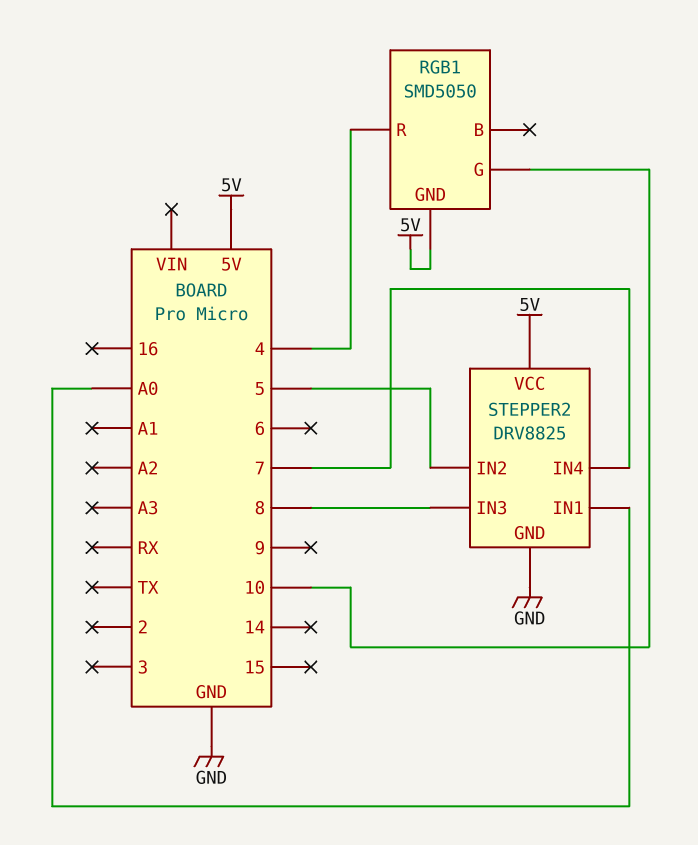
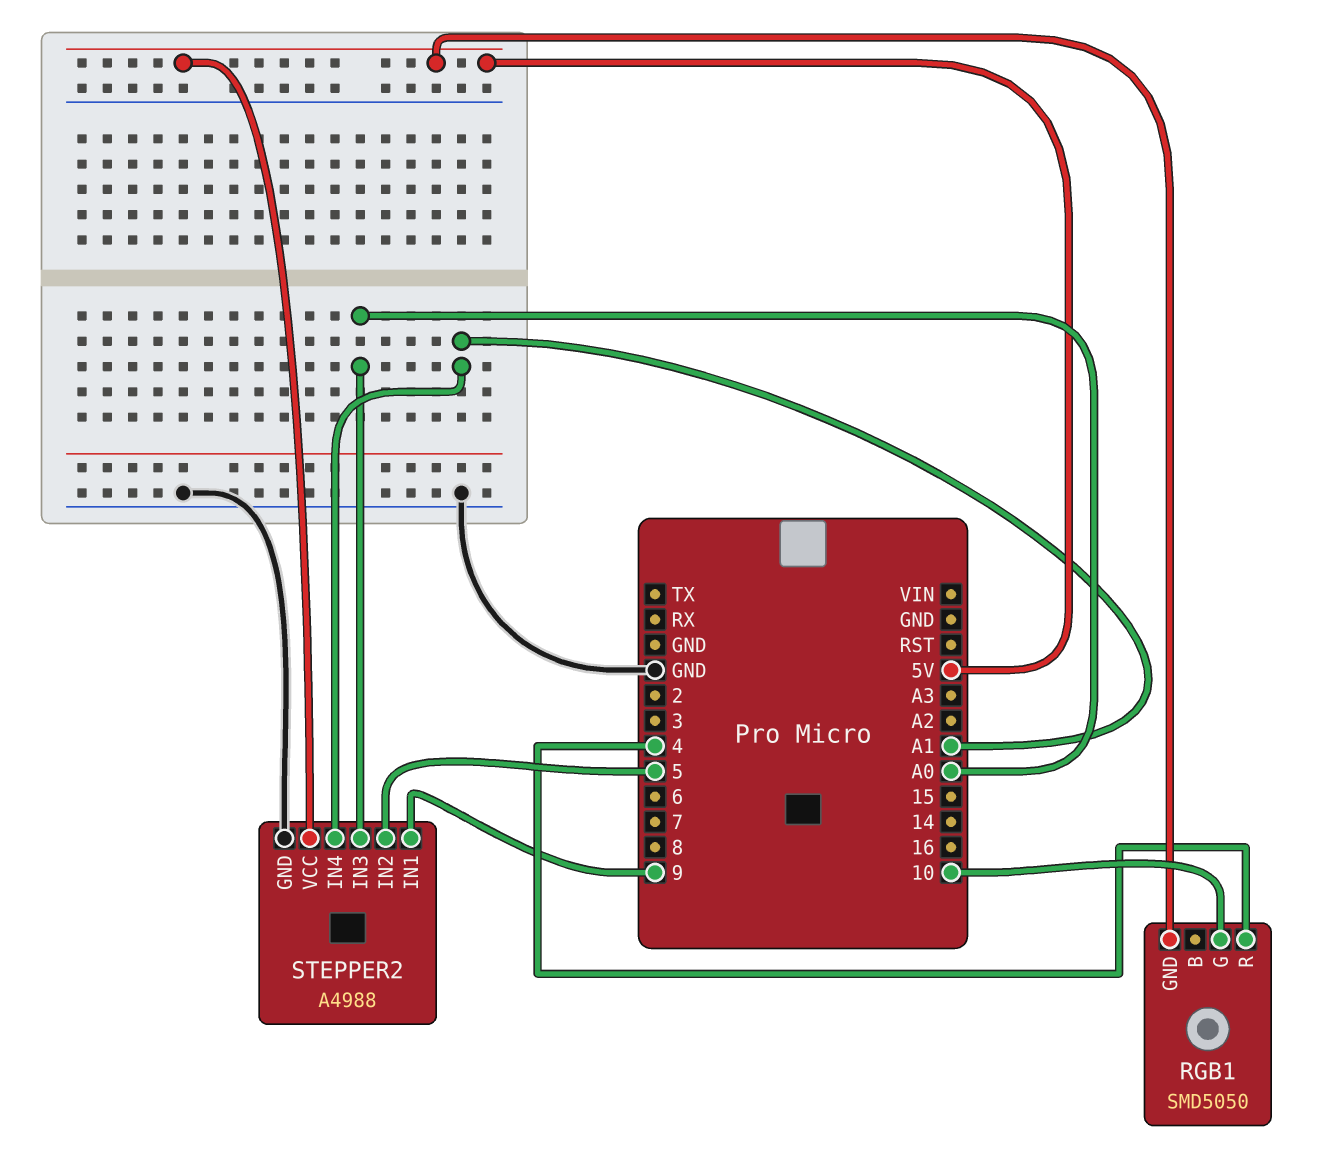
STEPPER2: DRV8825 -> A4988
STEPPER2 pin IN1: A0 -> 9
STEPPER2 pin IN3: 8 -> A0
STEPPER2 pin IN4: 7 -> A1

